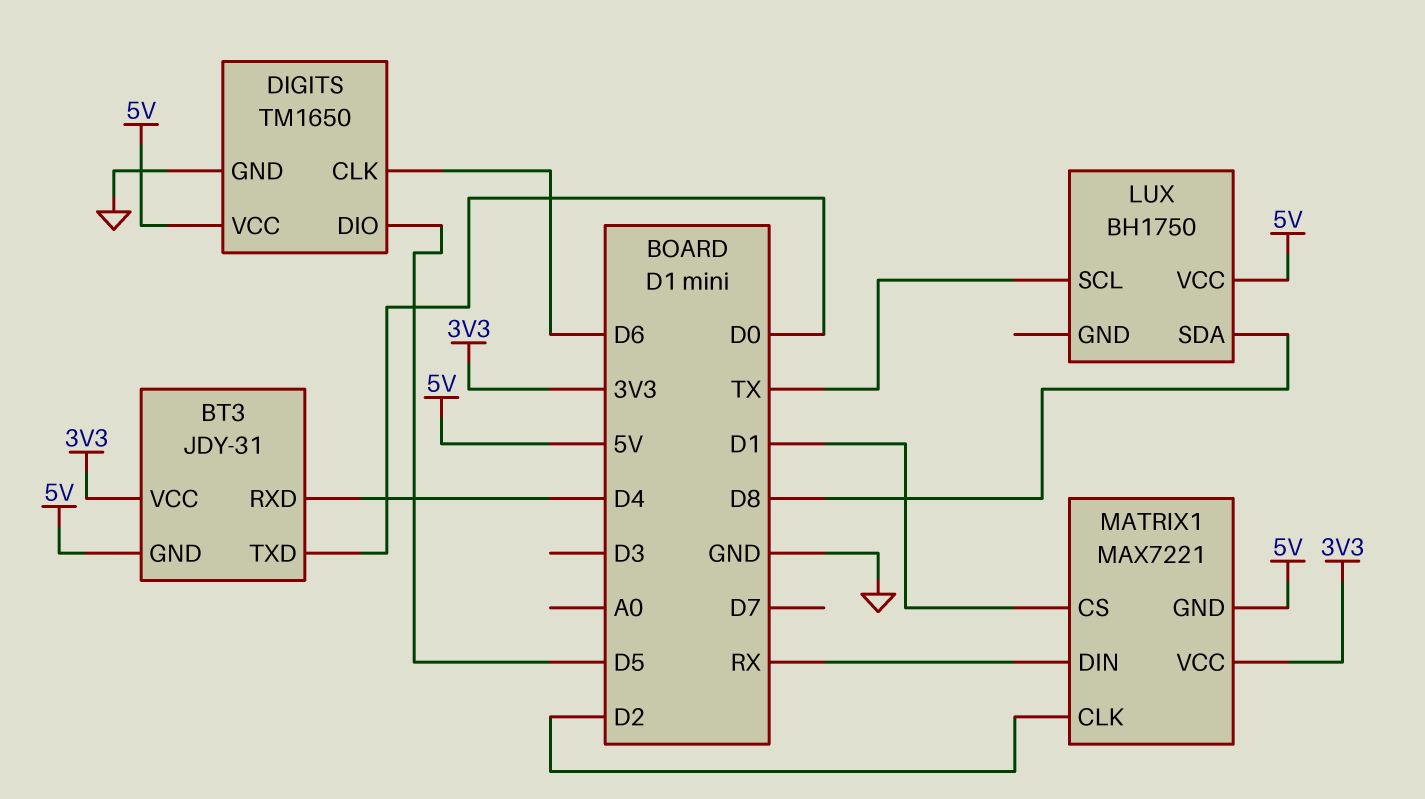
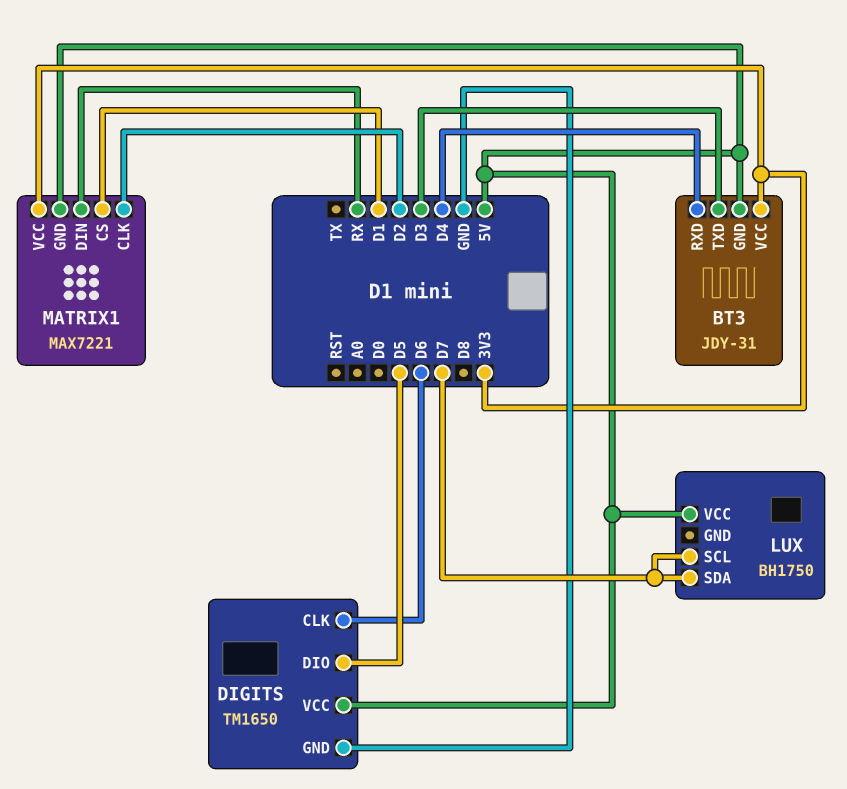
BT3 pin TXD: D0 -> D3
LUX pin SCL: TX -> D7
LUX pin SDA: D8 -> D7

